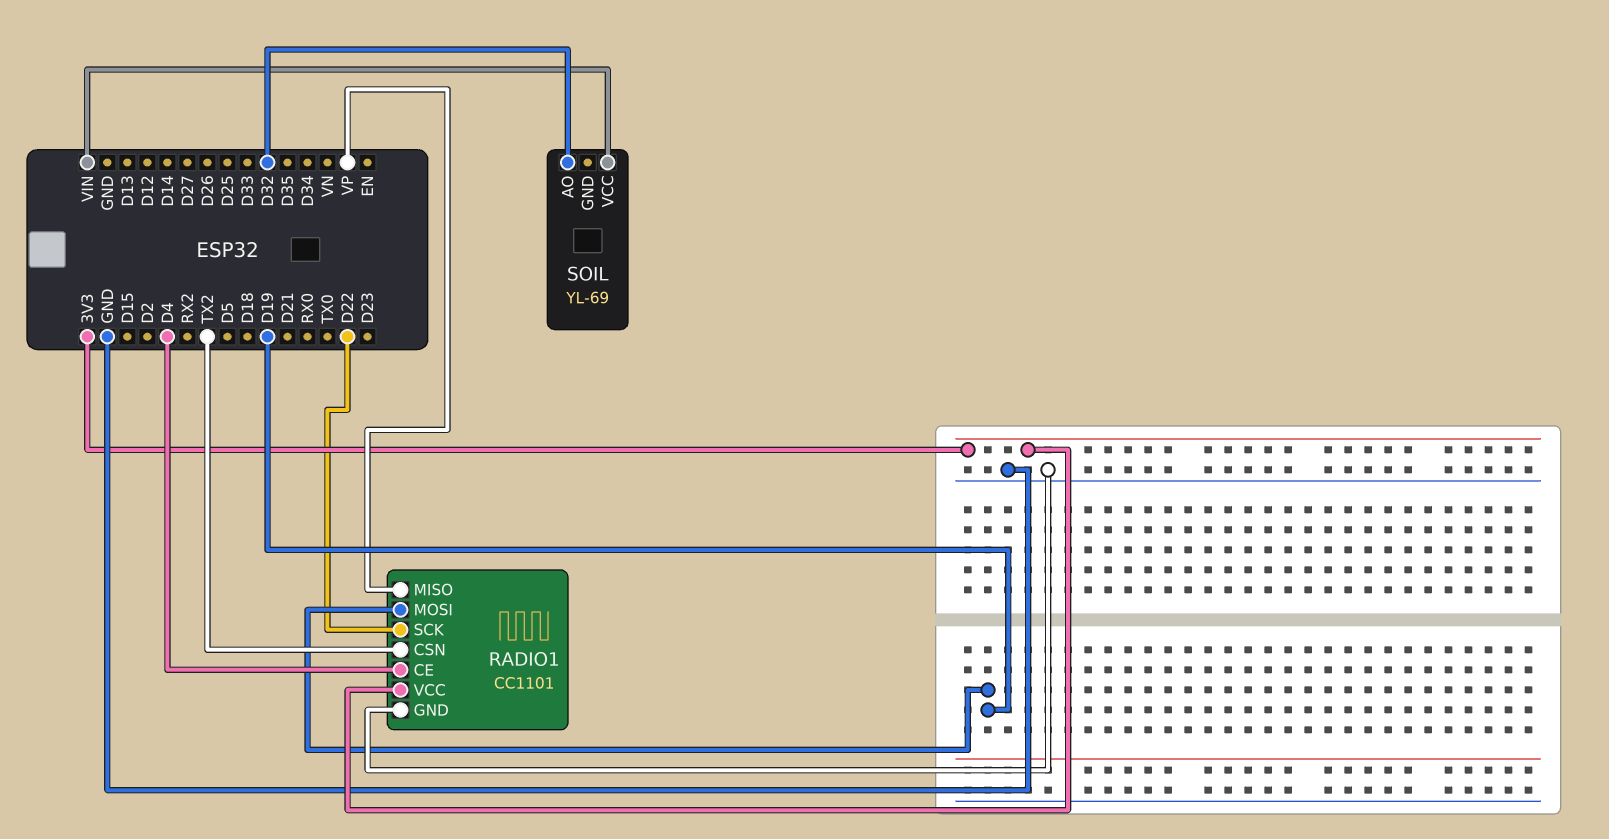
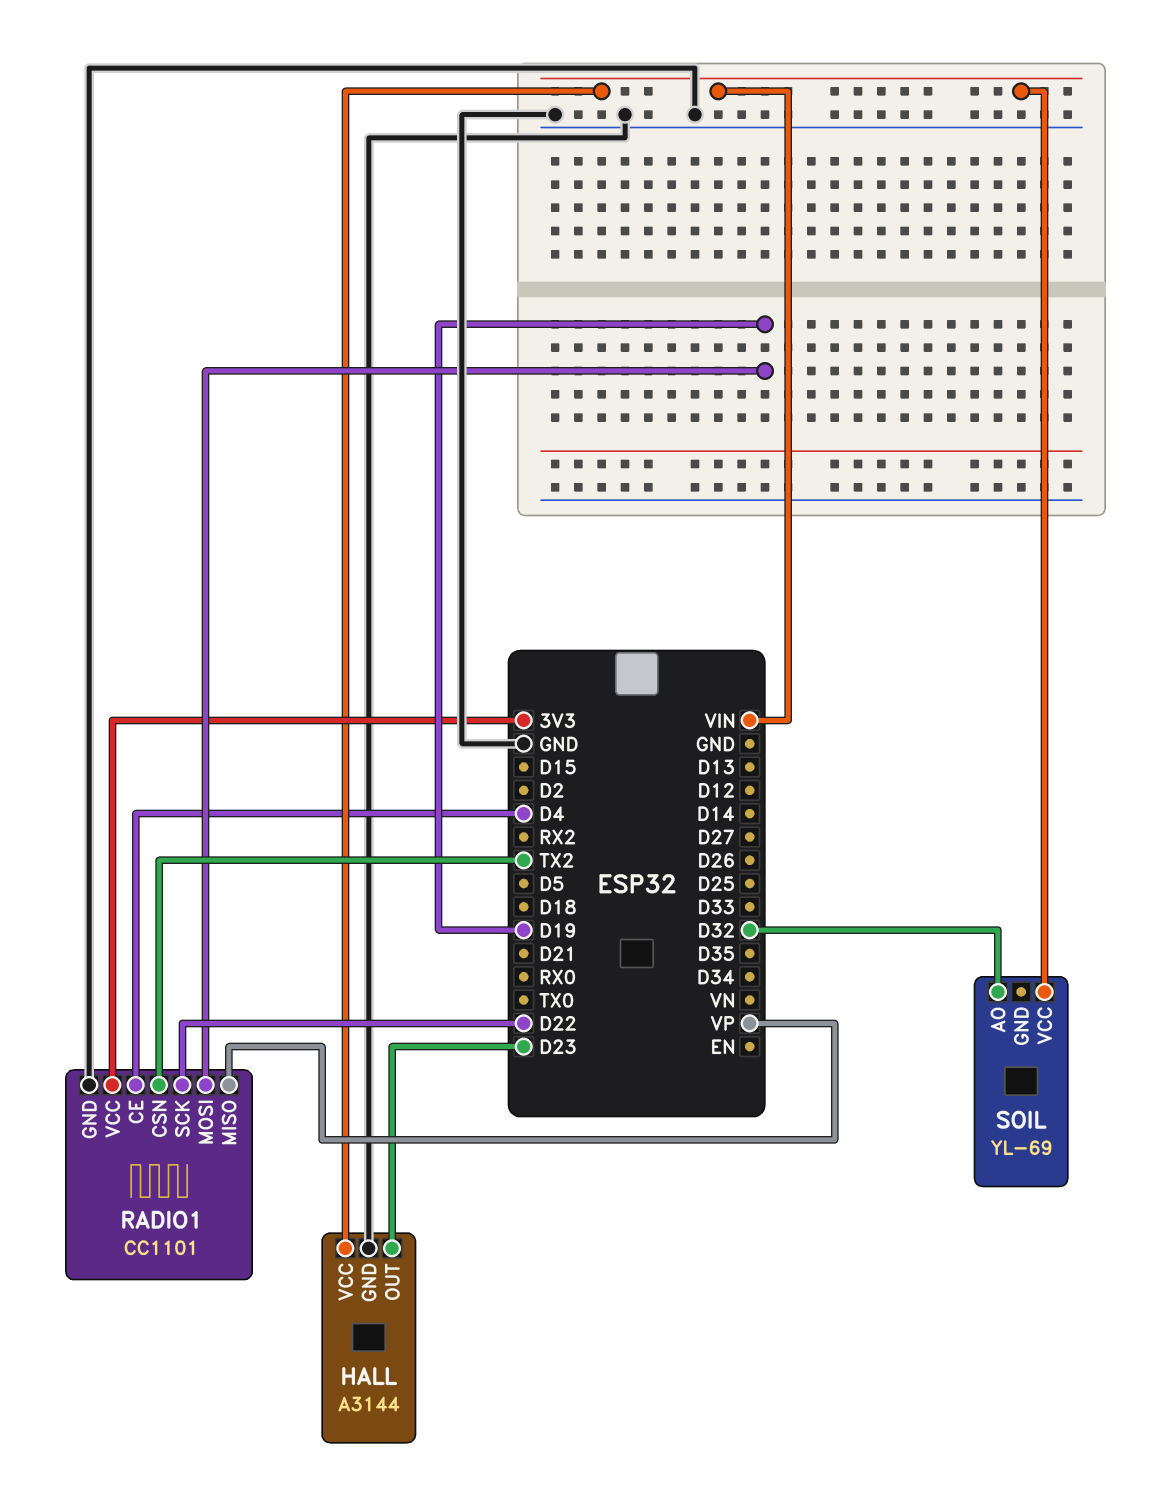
HALL: none -> A3144
HALL pin GND: none -> GND
HALL pin OUT: none -> D23
HALL pin VCC: none -> VIN

